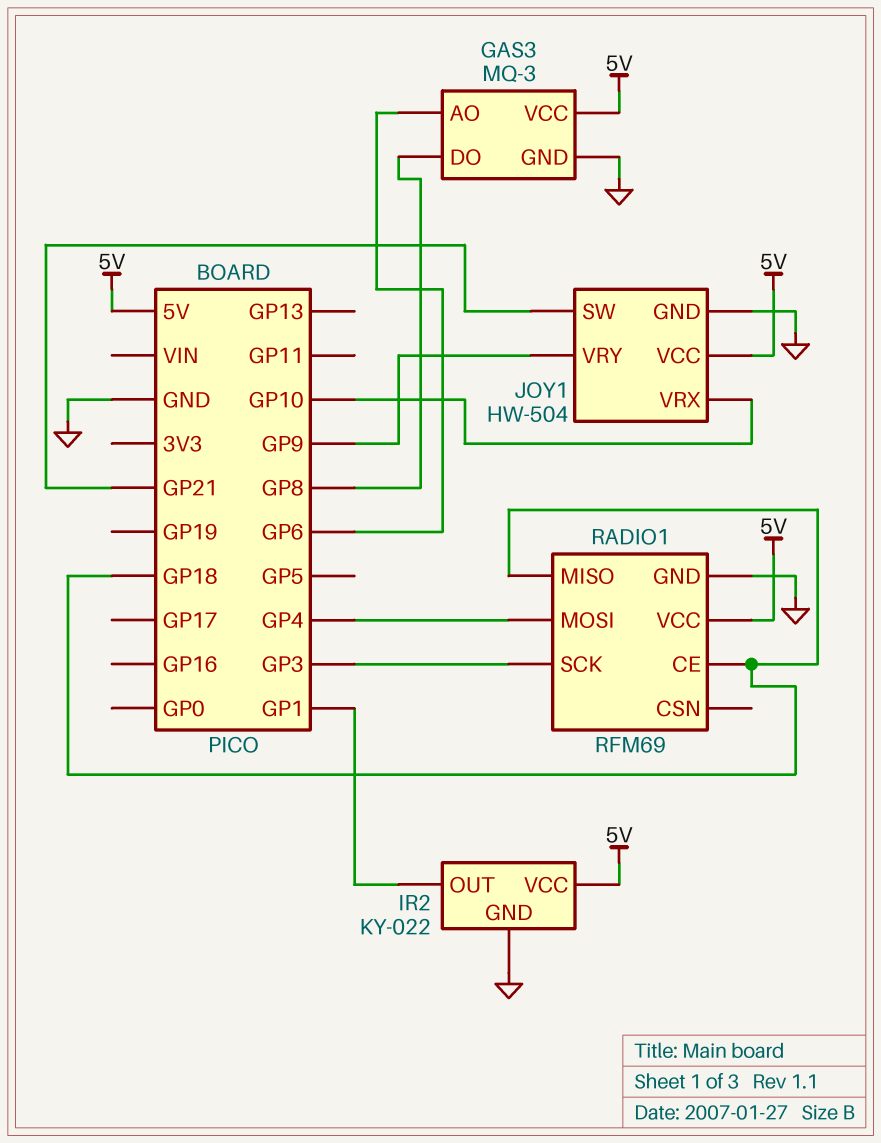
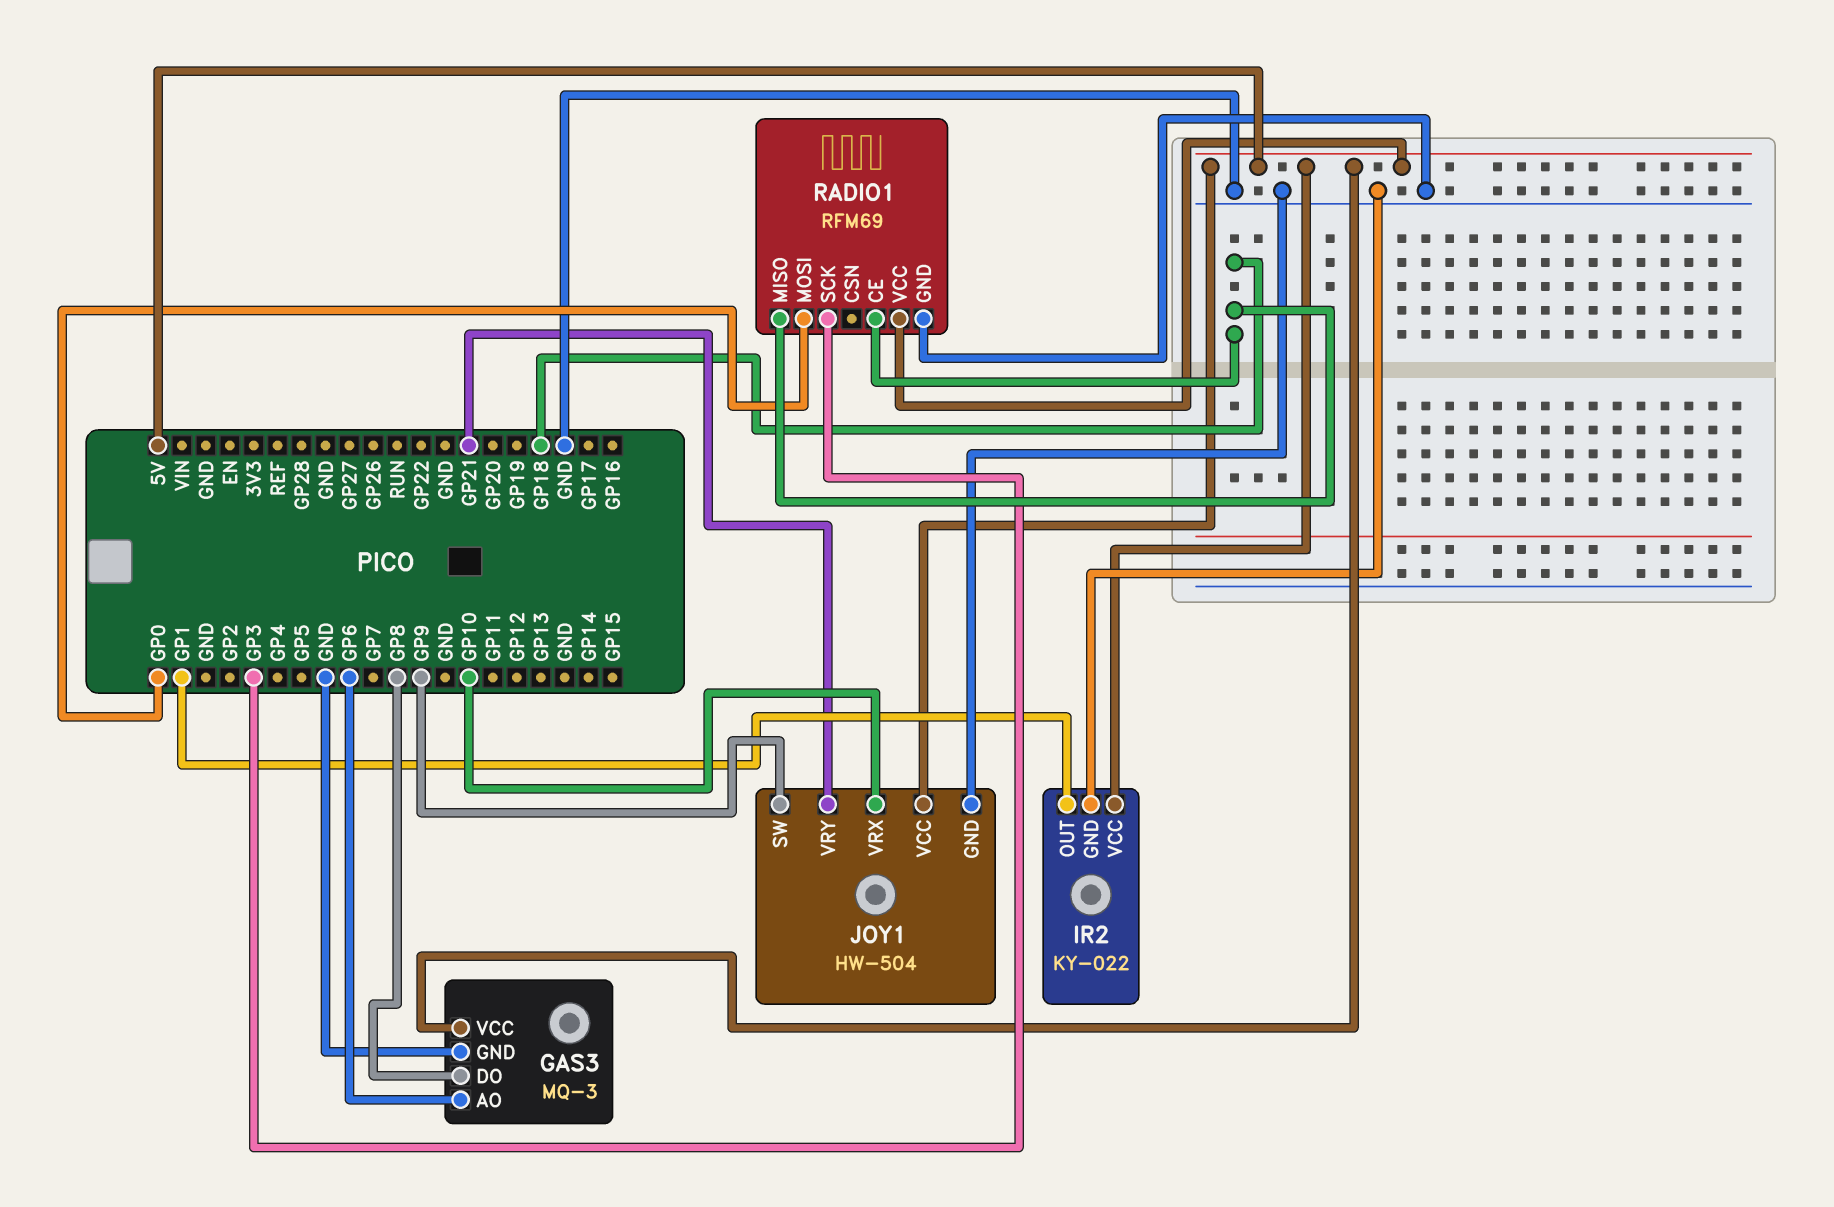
JOY1 pin SW: GP21 -> GP9
JOY1 pin VRY: GP9 -> GP21
RADIO1 pin MOSI: GP4 -> GP0

